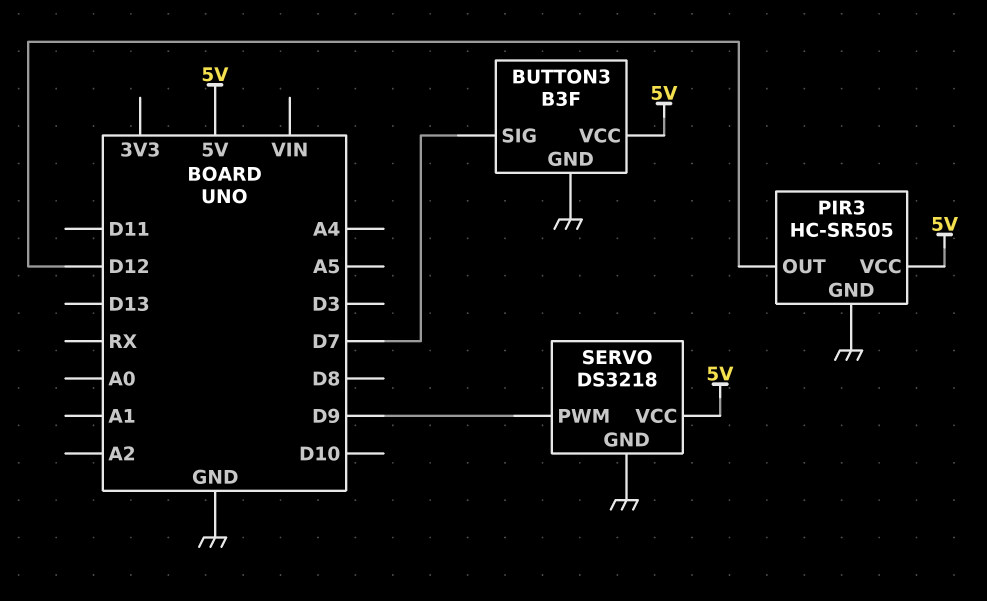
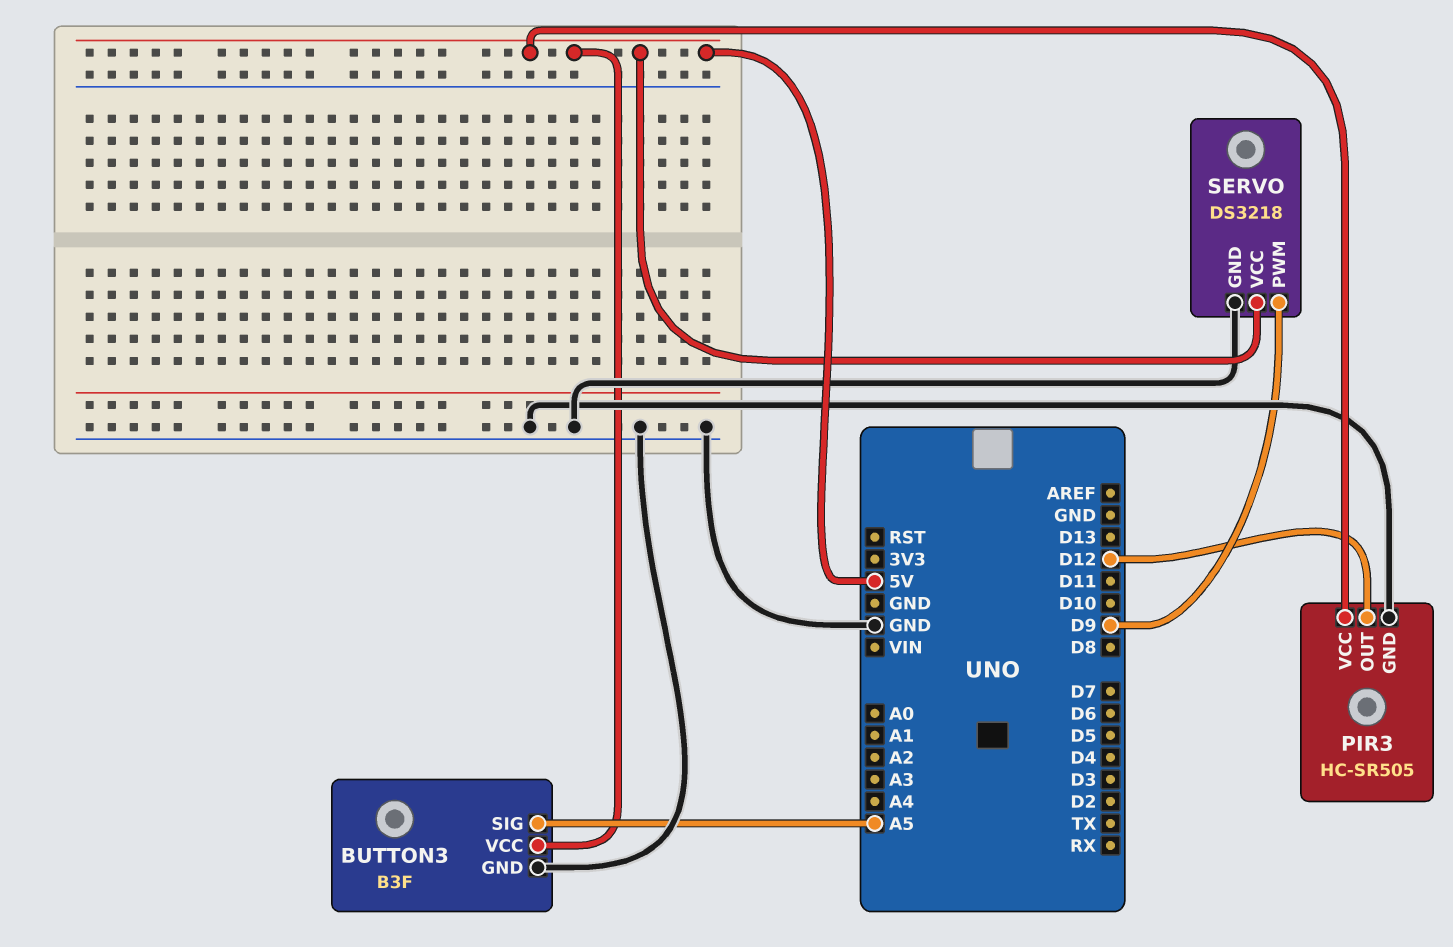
BUTTON3 pin SIG: D7 -> A5

